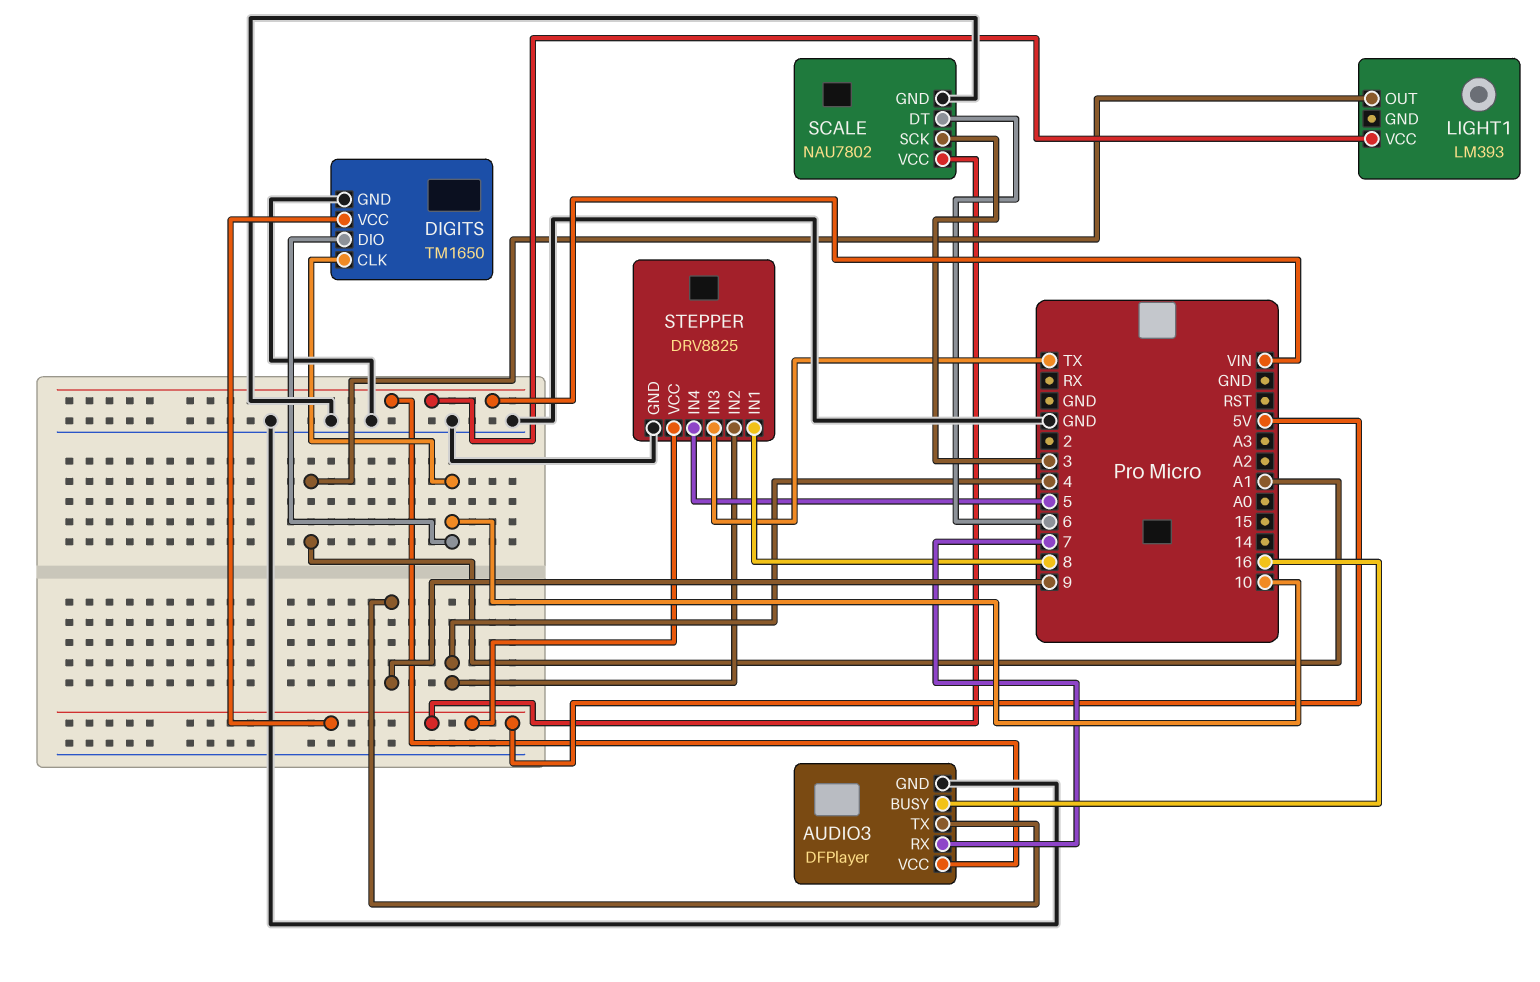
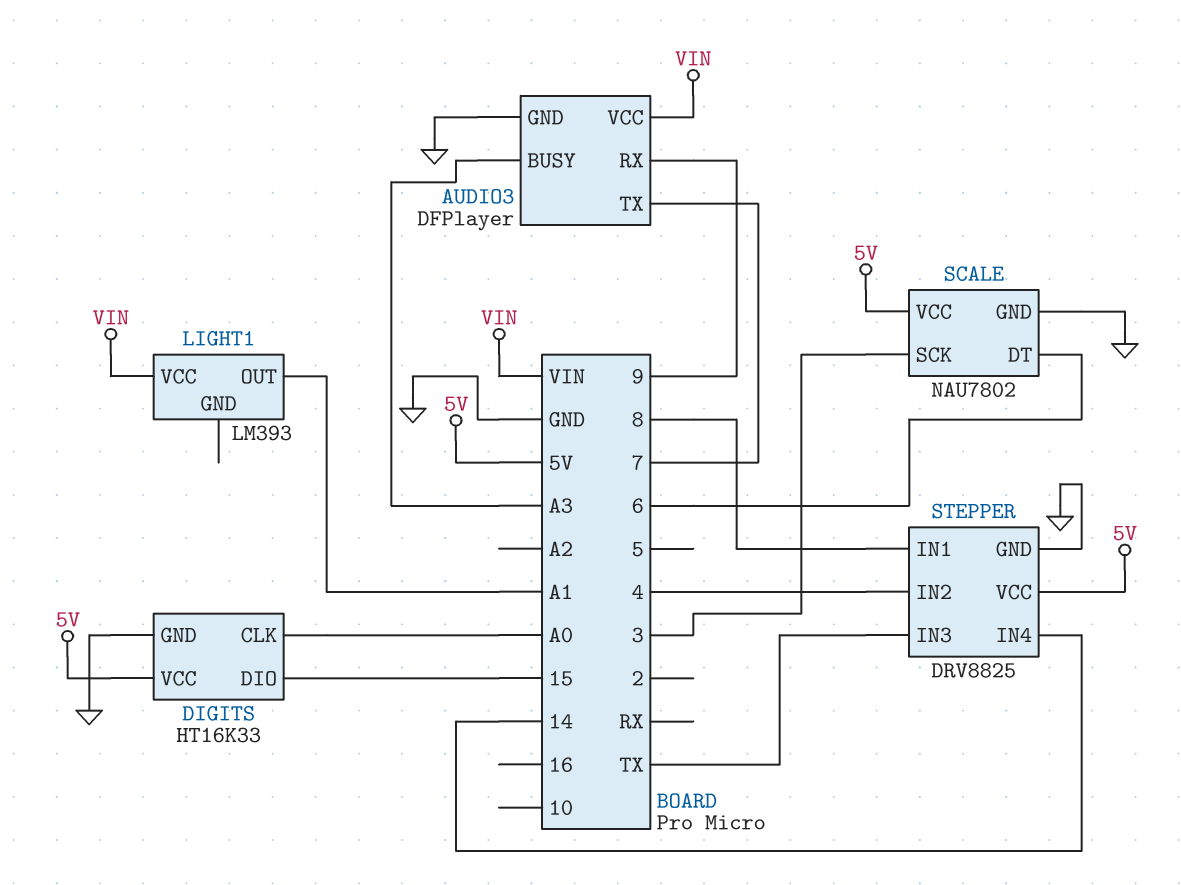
AUDIO3 pin BUSY: 16 -> A3
AUDIO3 pin RX: 7 -> 9
AUDIO3 pin TX: 9 -> 7
DIGITS: TM1650 -> HT16K33
DIGITS pin CLK: 10 -> A0
DIGITS pin DIO: 10 -> 15
STEPPER pin IN4: 5 -> 14

